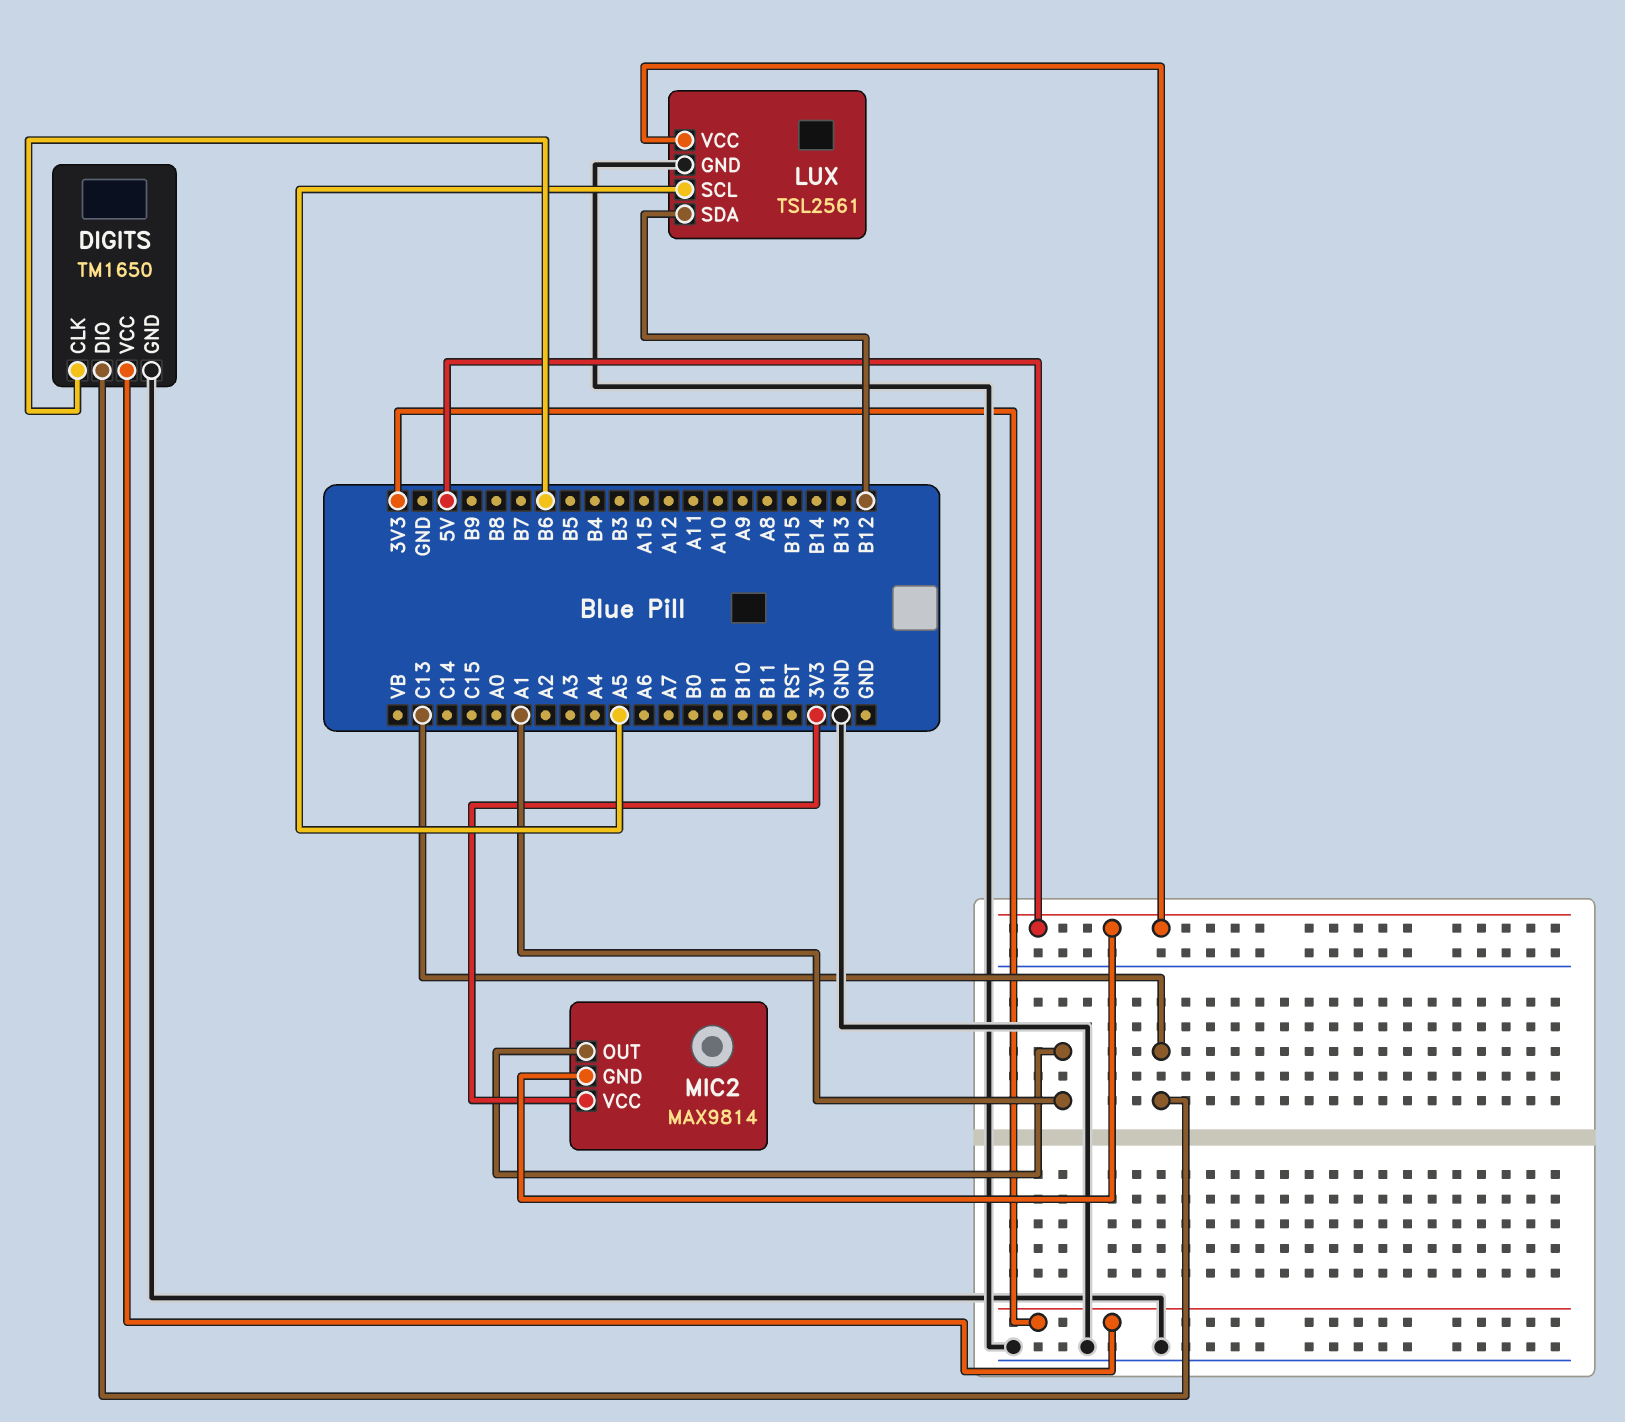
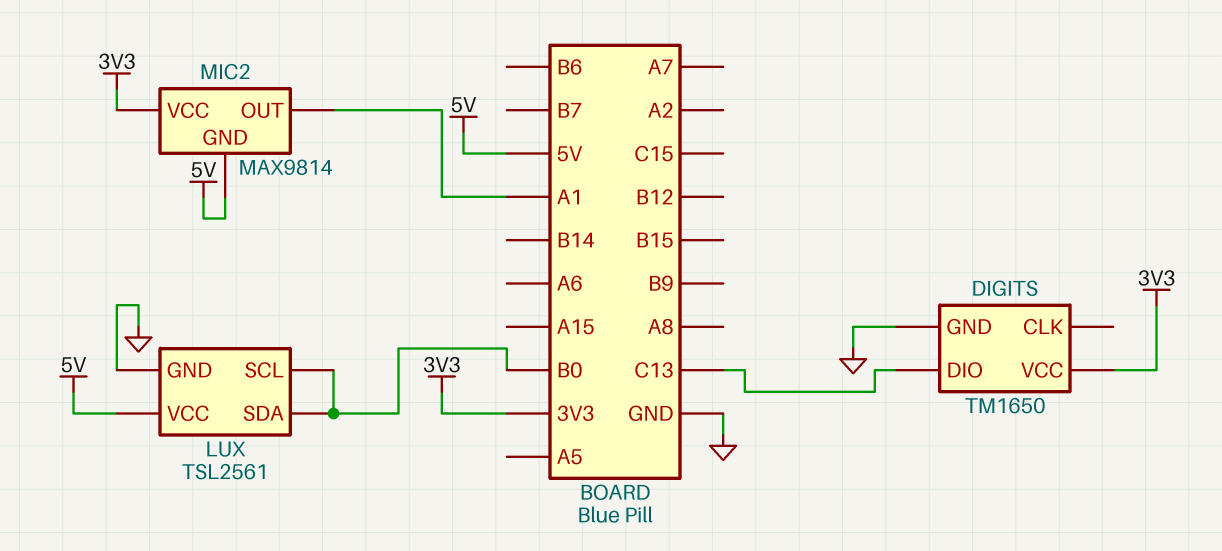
DIGITS pin CLK: B6 -> none
LUX pin SCL: A5 -> B0
LUX pin SDA: B12 -> B0

